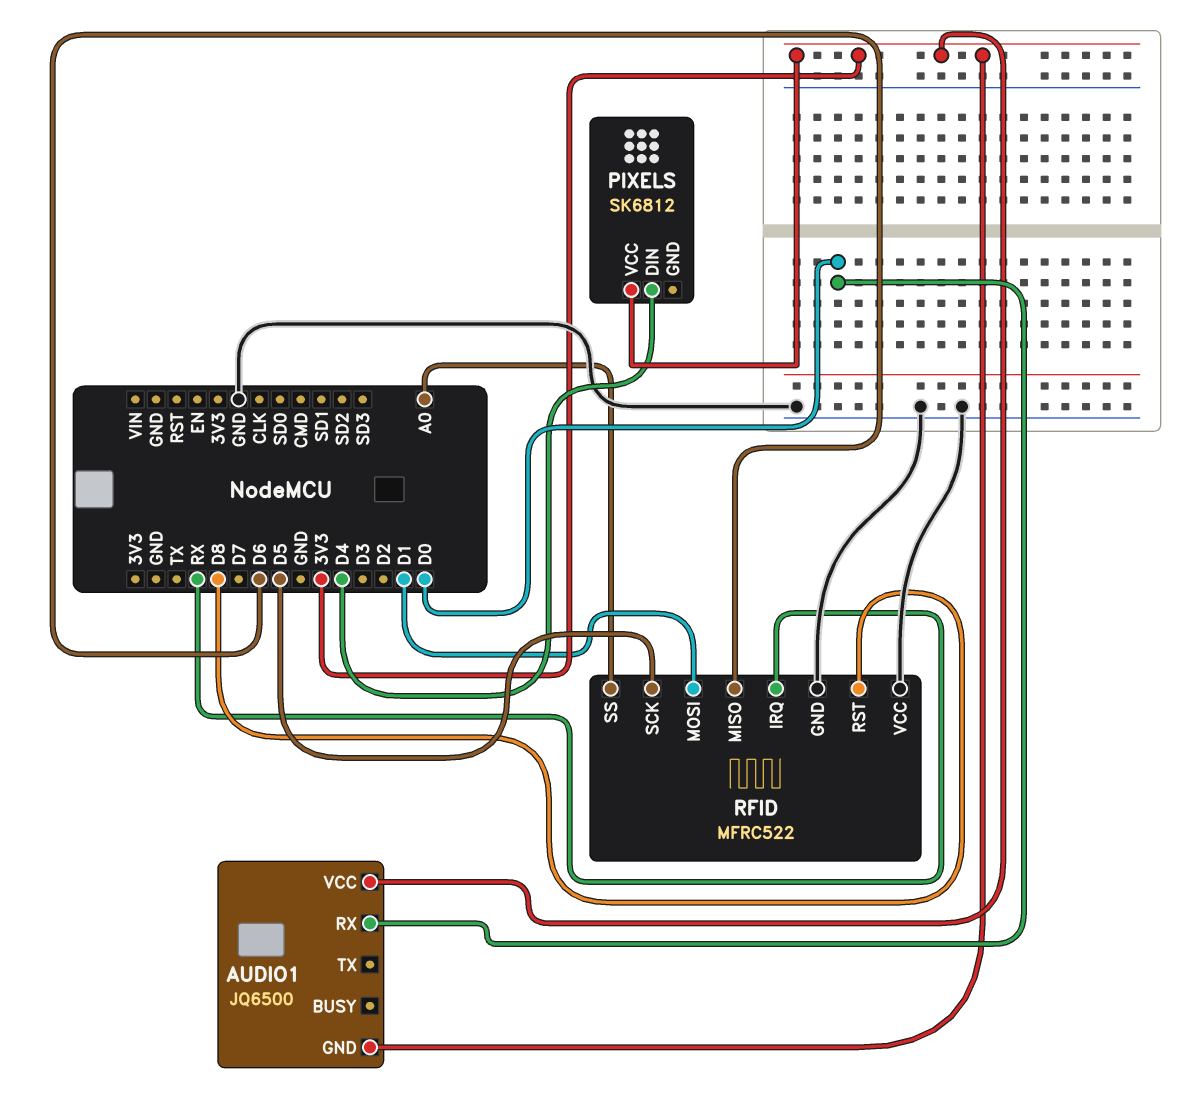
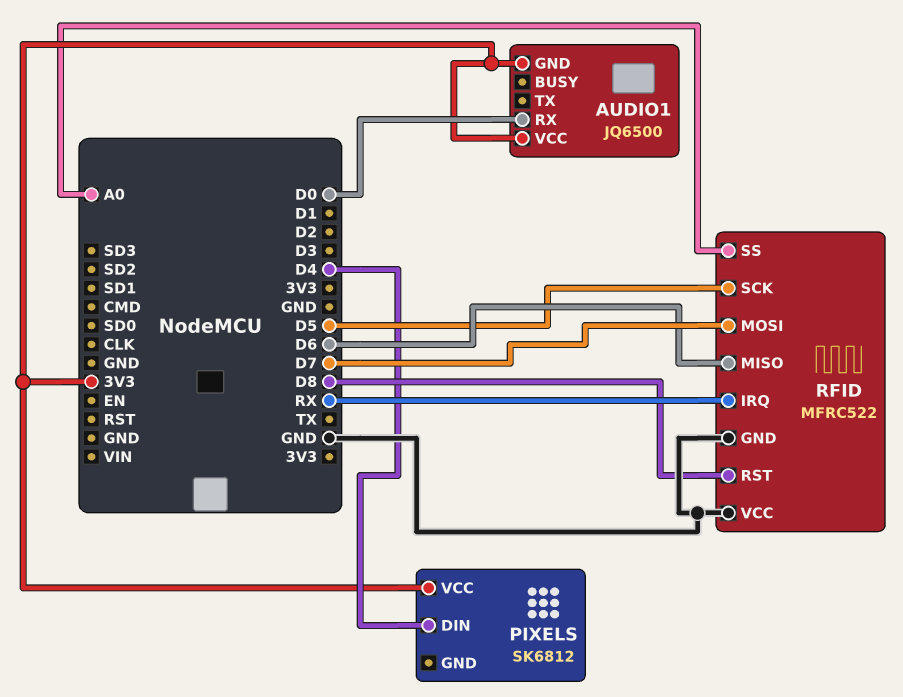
RFID pin MOSI: D1 -> D7

